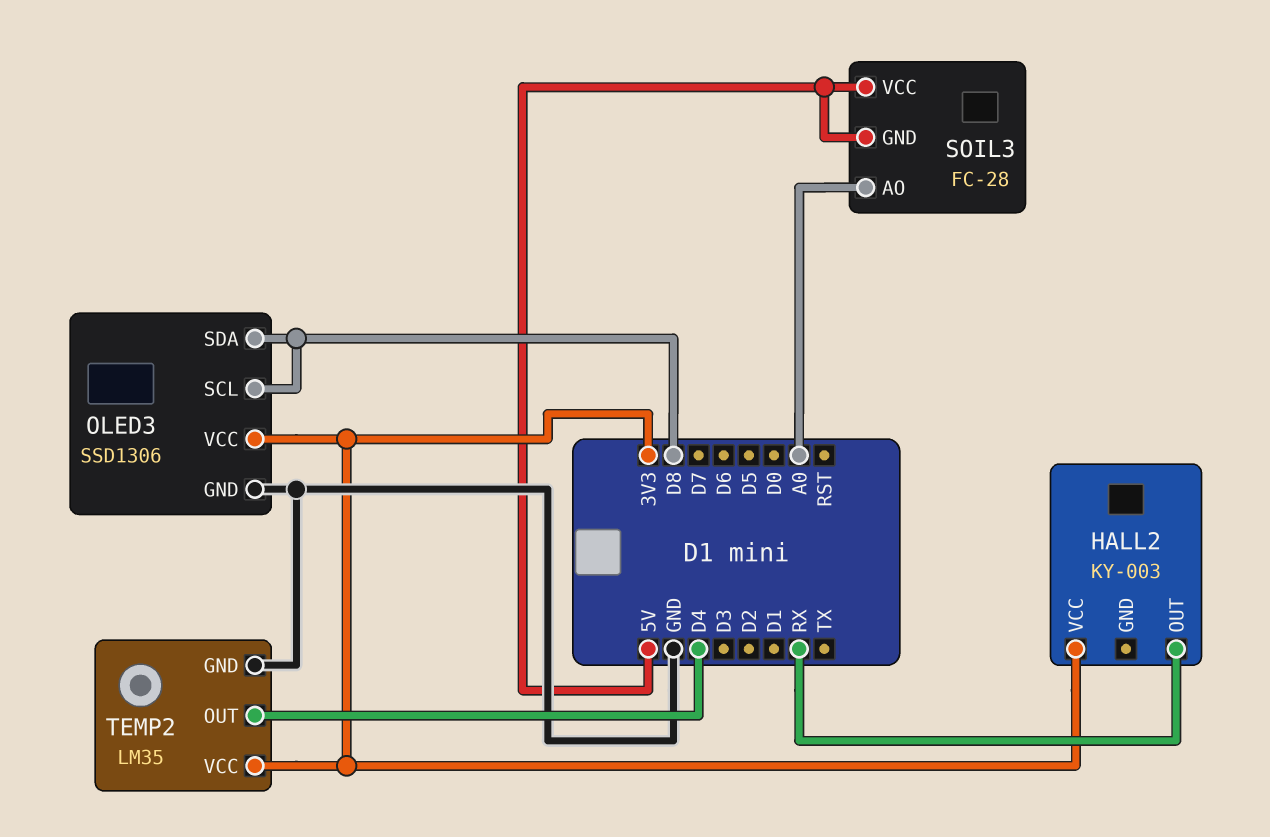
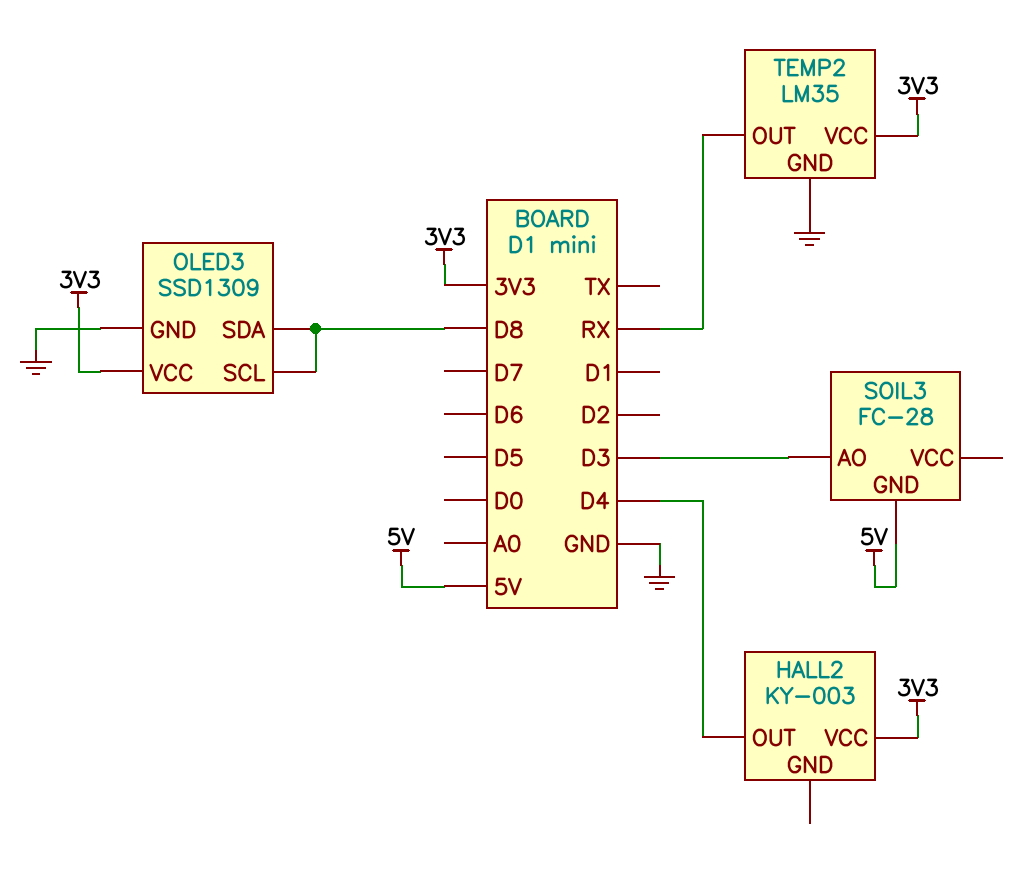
HALL2 pin OUT: RX -> D4
OLED3: SSD1306 -> SSD1309
SOIL3 pin AO: A0 -> D3
SOIL3 pin VCC: 5V -> none
TEMP2 pin OUT: D4 -> RX

